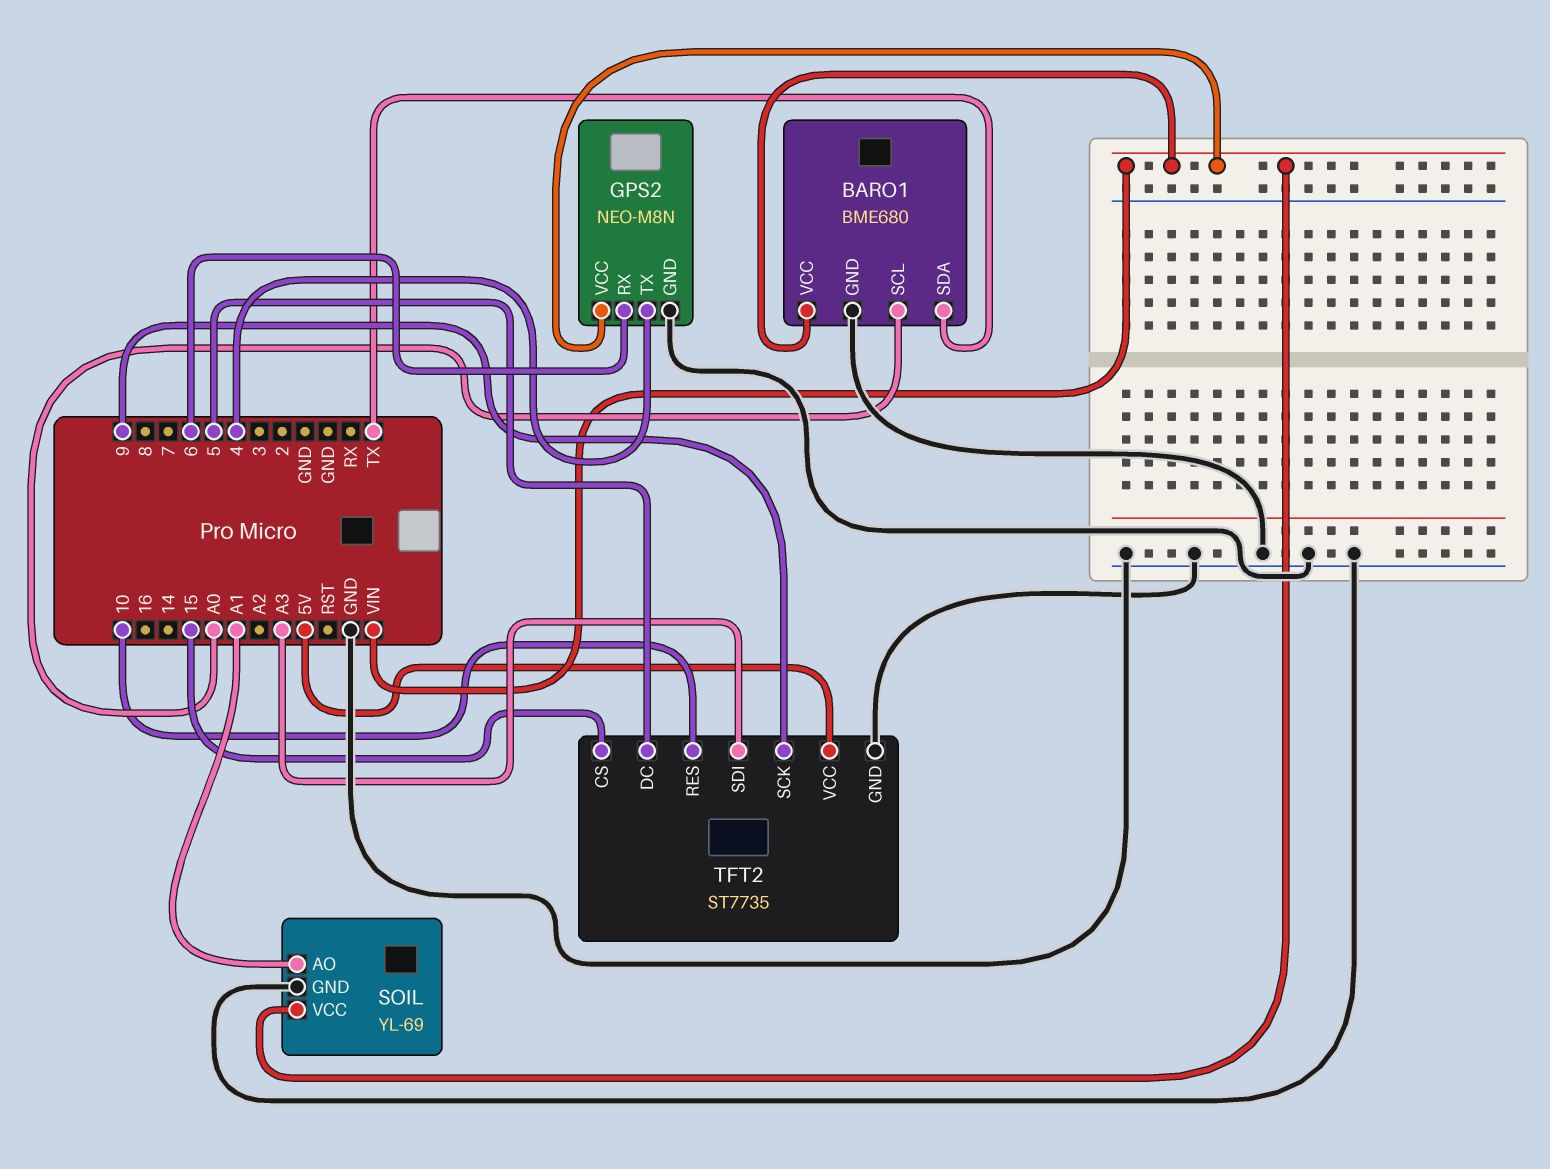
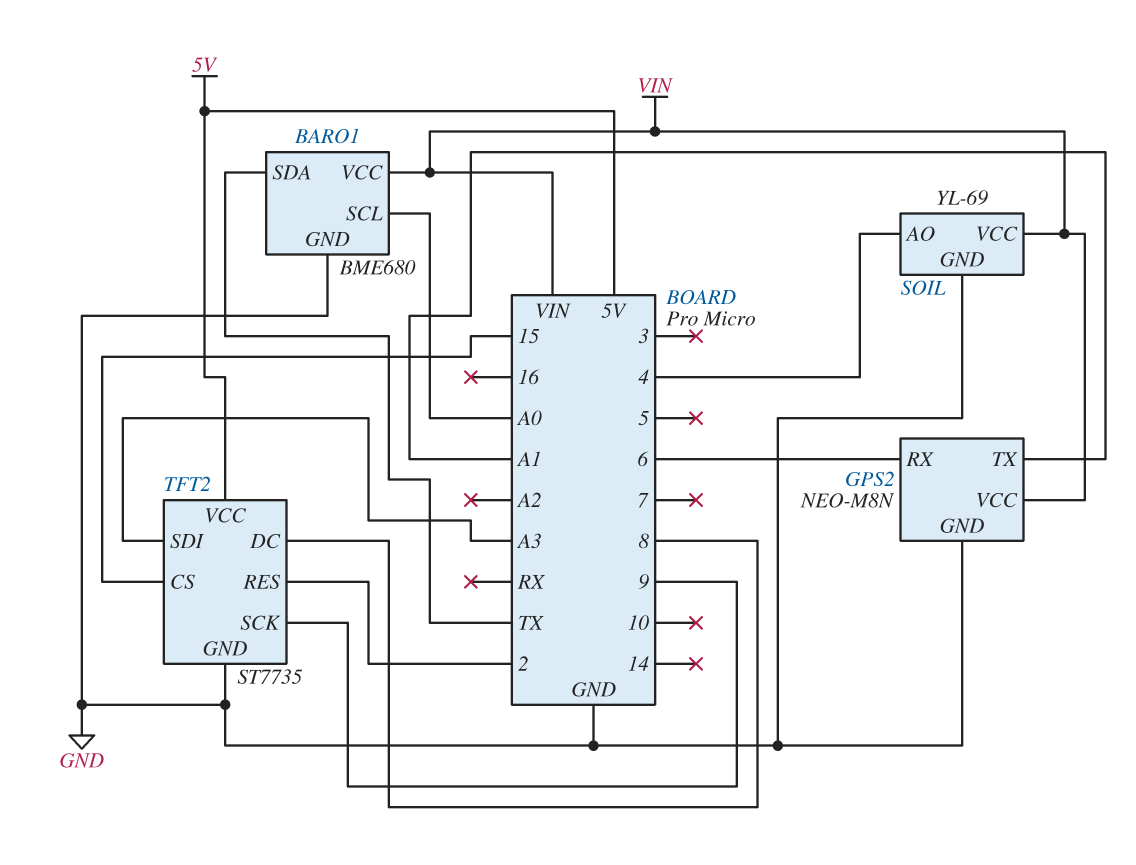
GPS2 pin TX: 4 -> A1
SOIL pin AO: A1 -> 4
TFT2 pin DC: 5 -> 8
TFT2 pin RES: 10 -> 2

